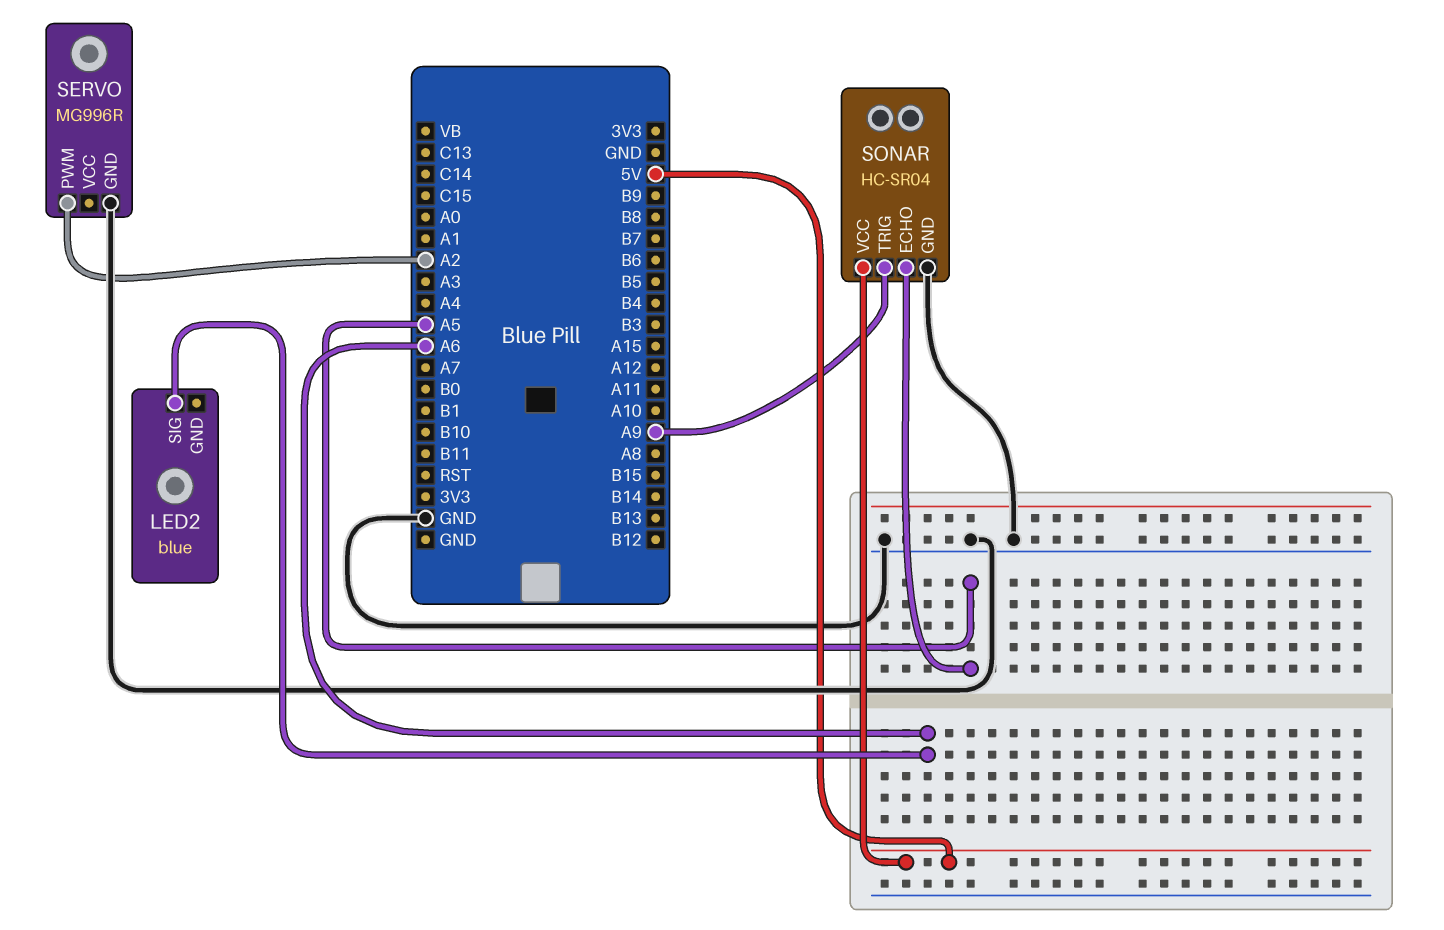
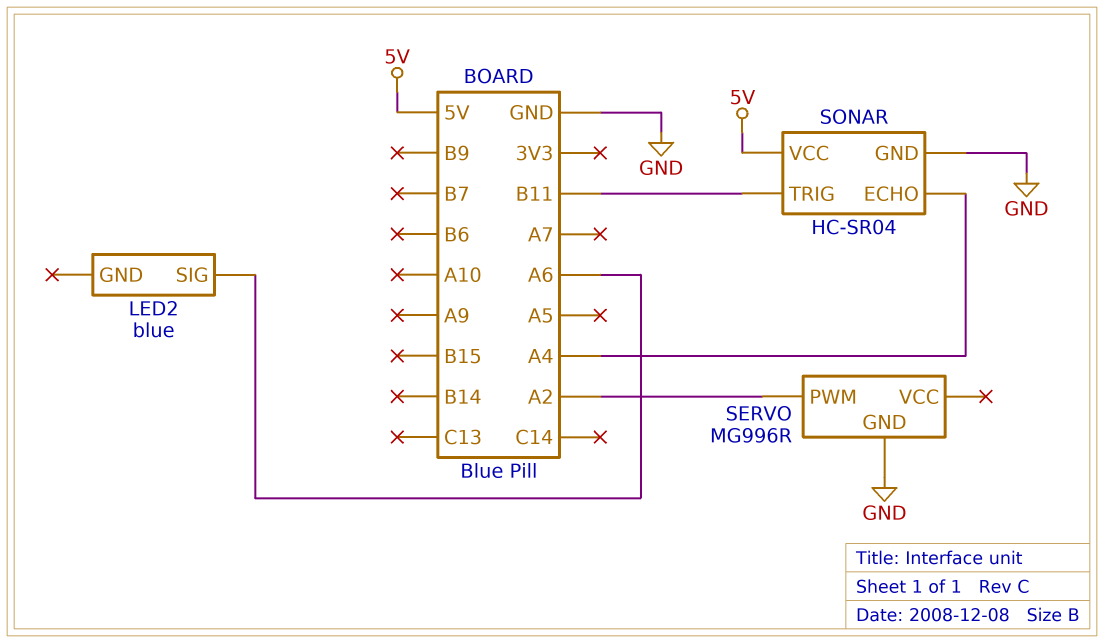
SONAR pin ECHO: A5 -> A4
SONAR pin TRIG: A9 -> B11

